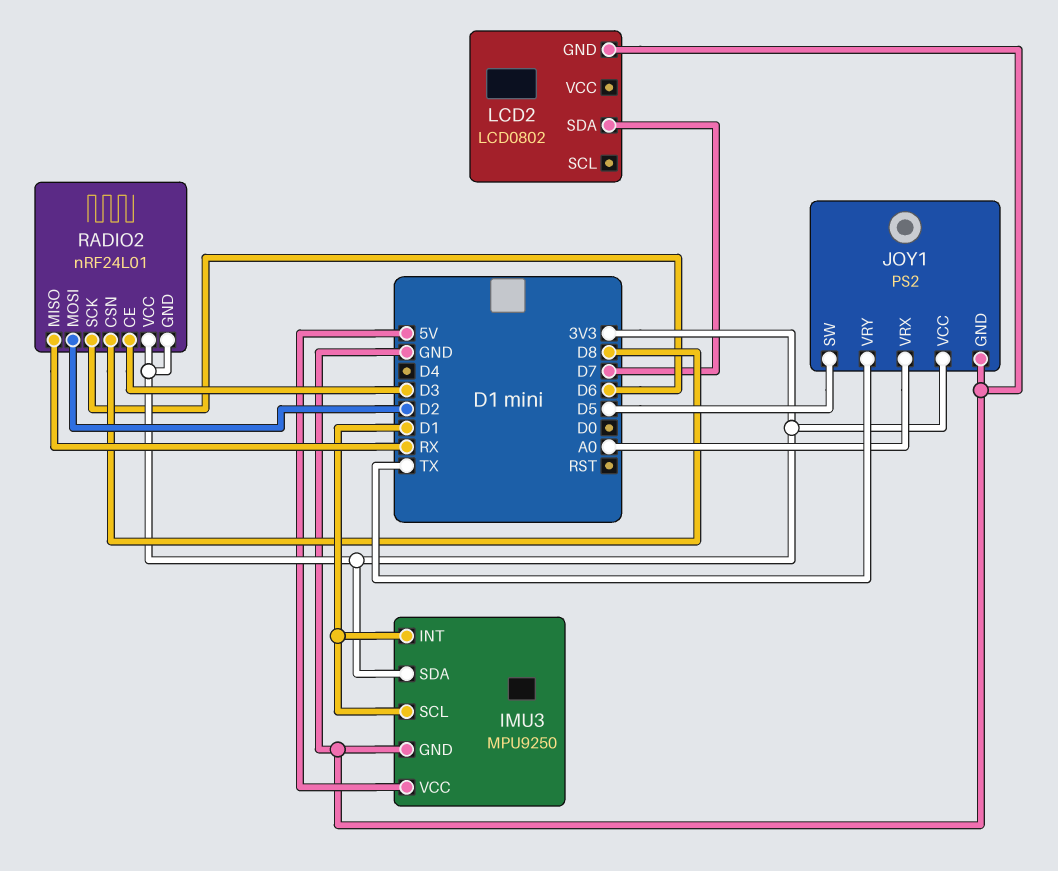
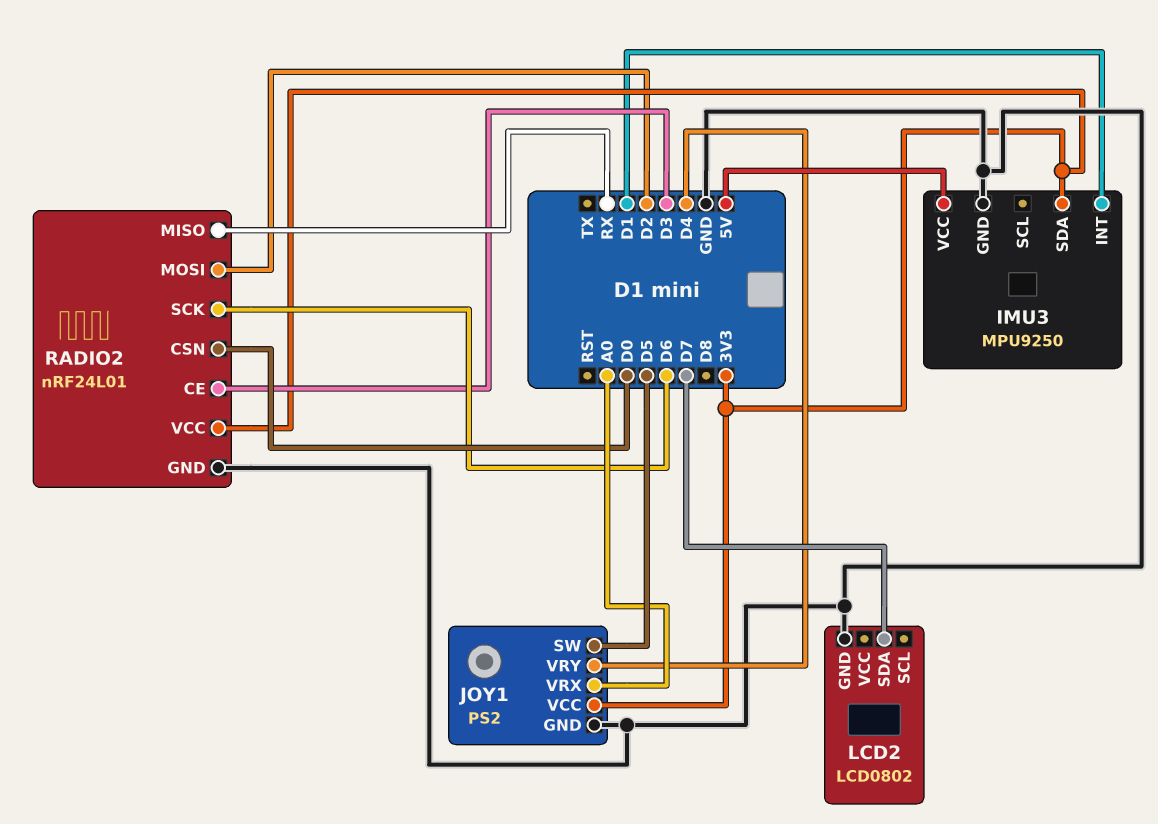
IMU3 pin SCL: D1 -> none
JOY1 pin VRY: TX -> D4
RADIO2 pin CSN: D8 -> D0
RADIO2 pin GND: 3V3 -> GND

